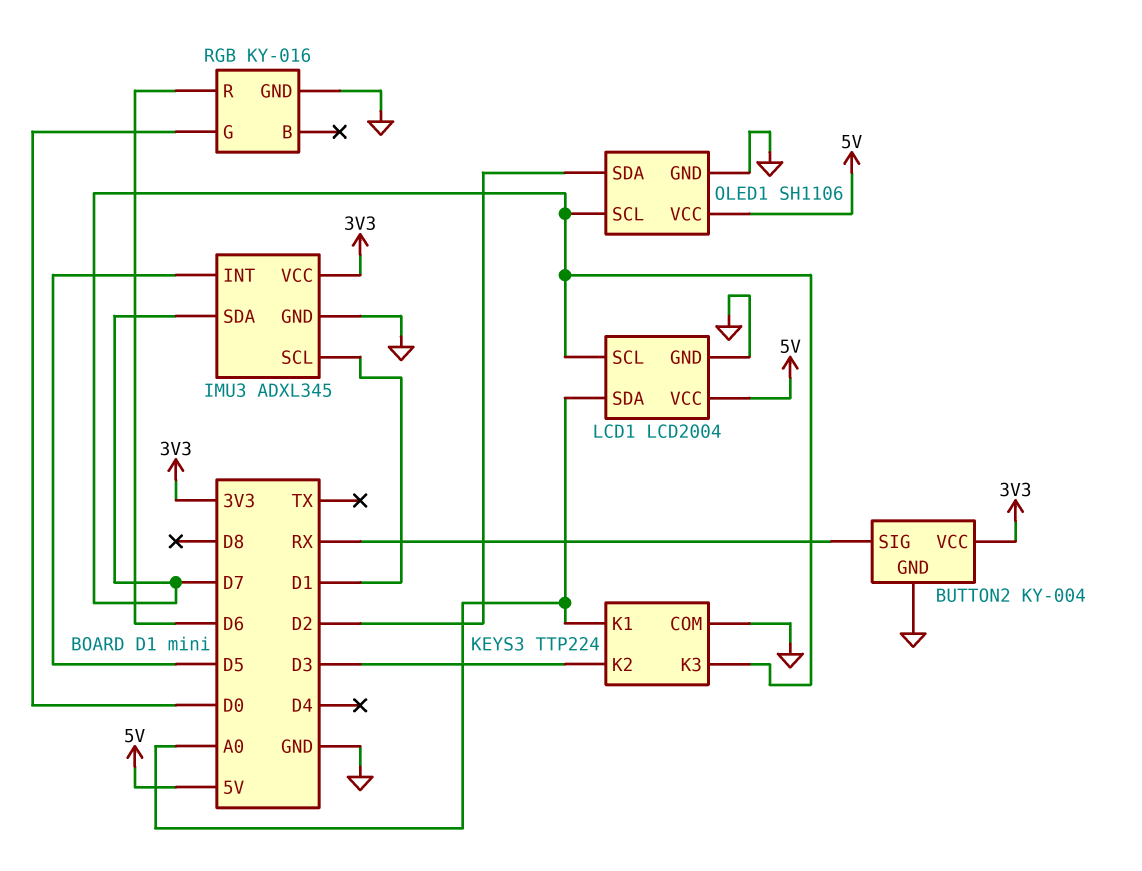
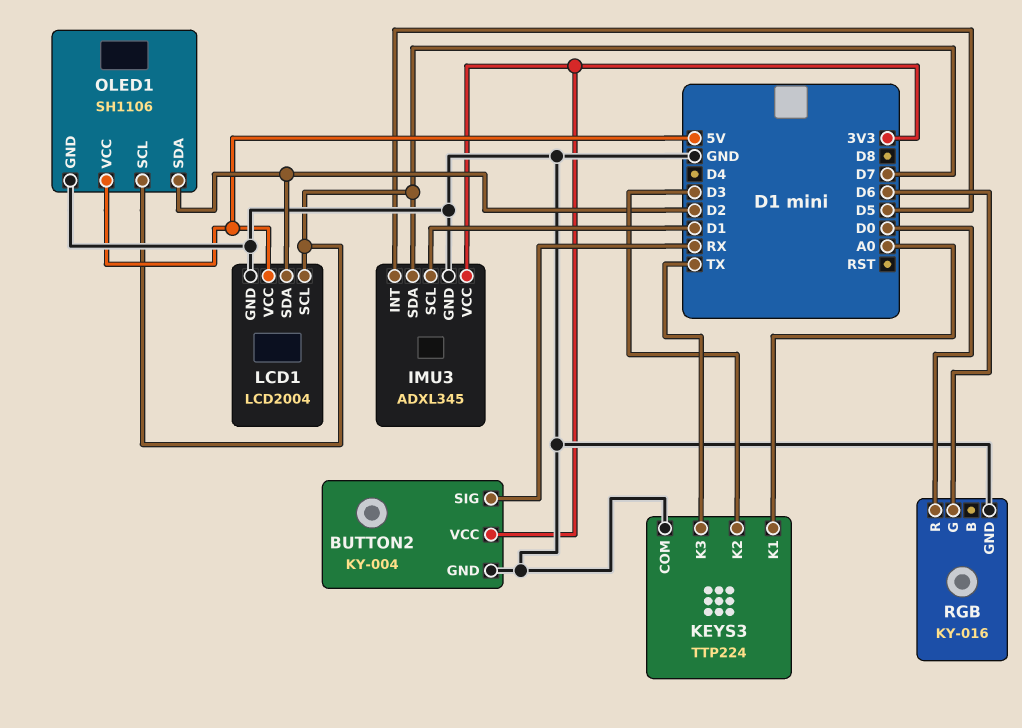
KEYS3 pin K3: D7 -> TX
LCD1 pin SDA: A0 -> D2
RGB pin G: D0 -> D6
RGB pin R: D6 -> D0

